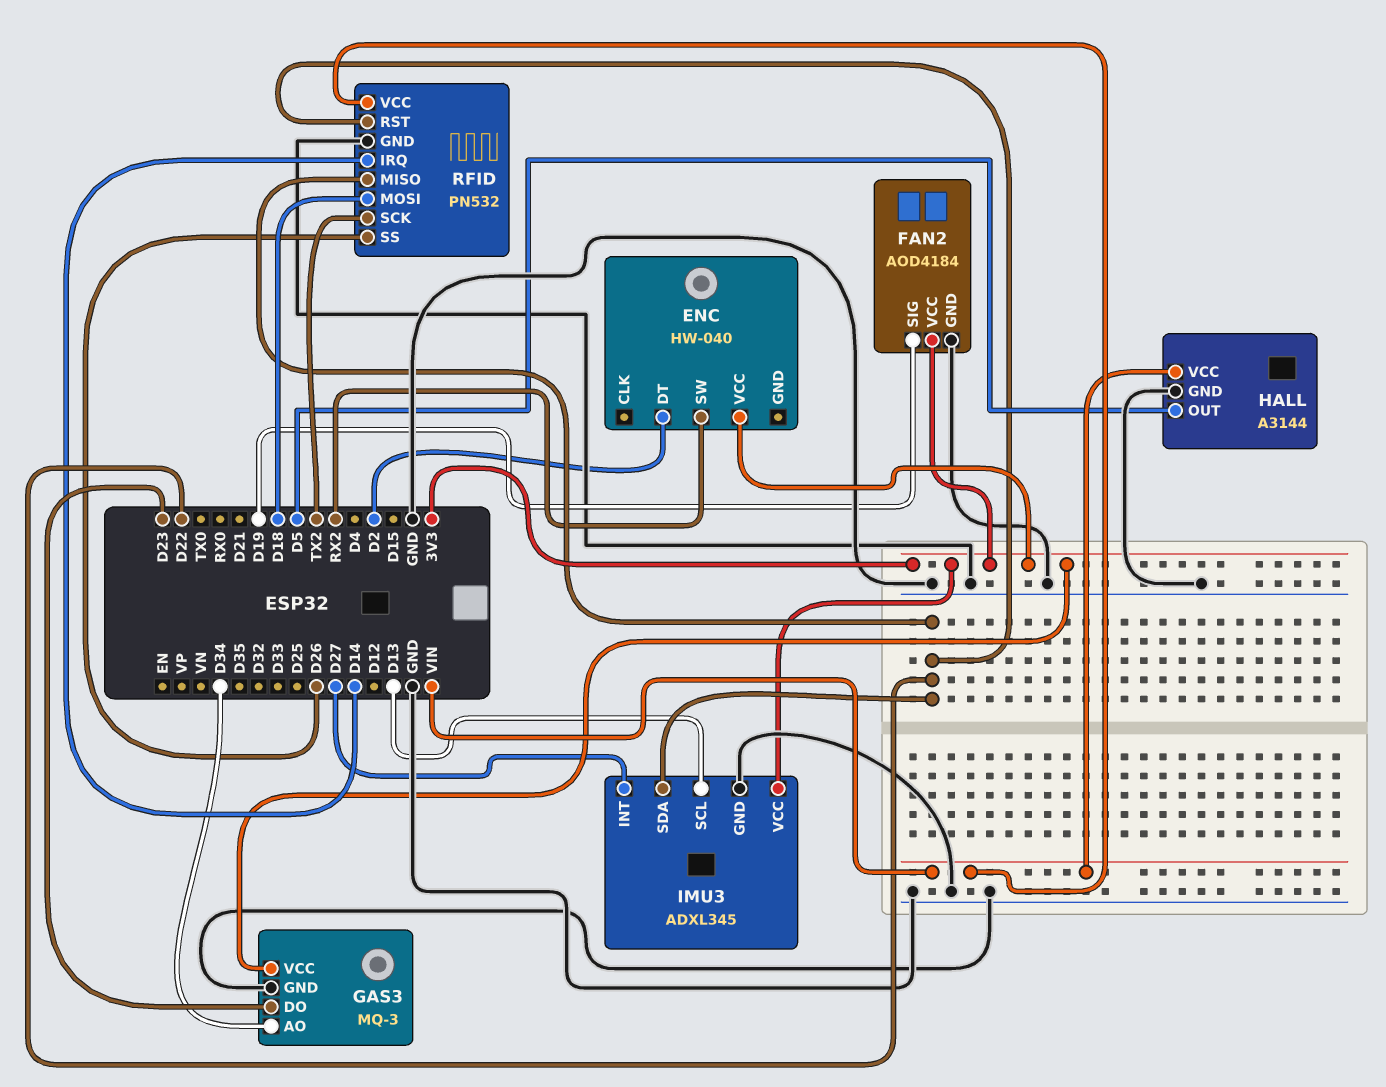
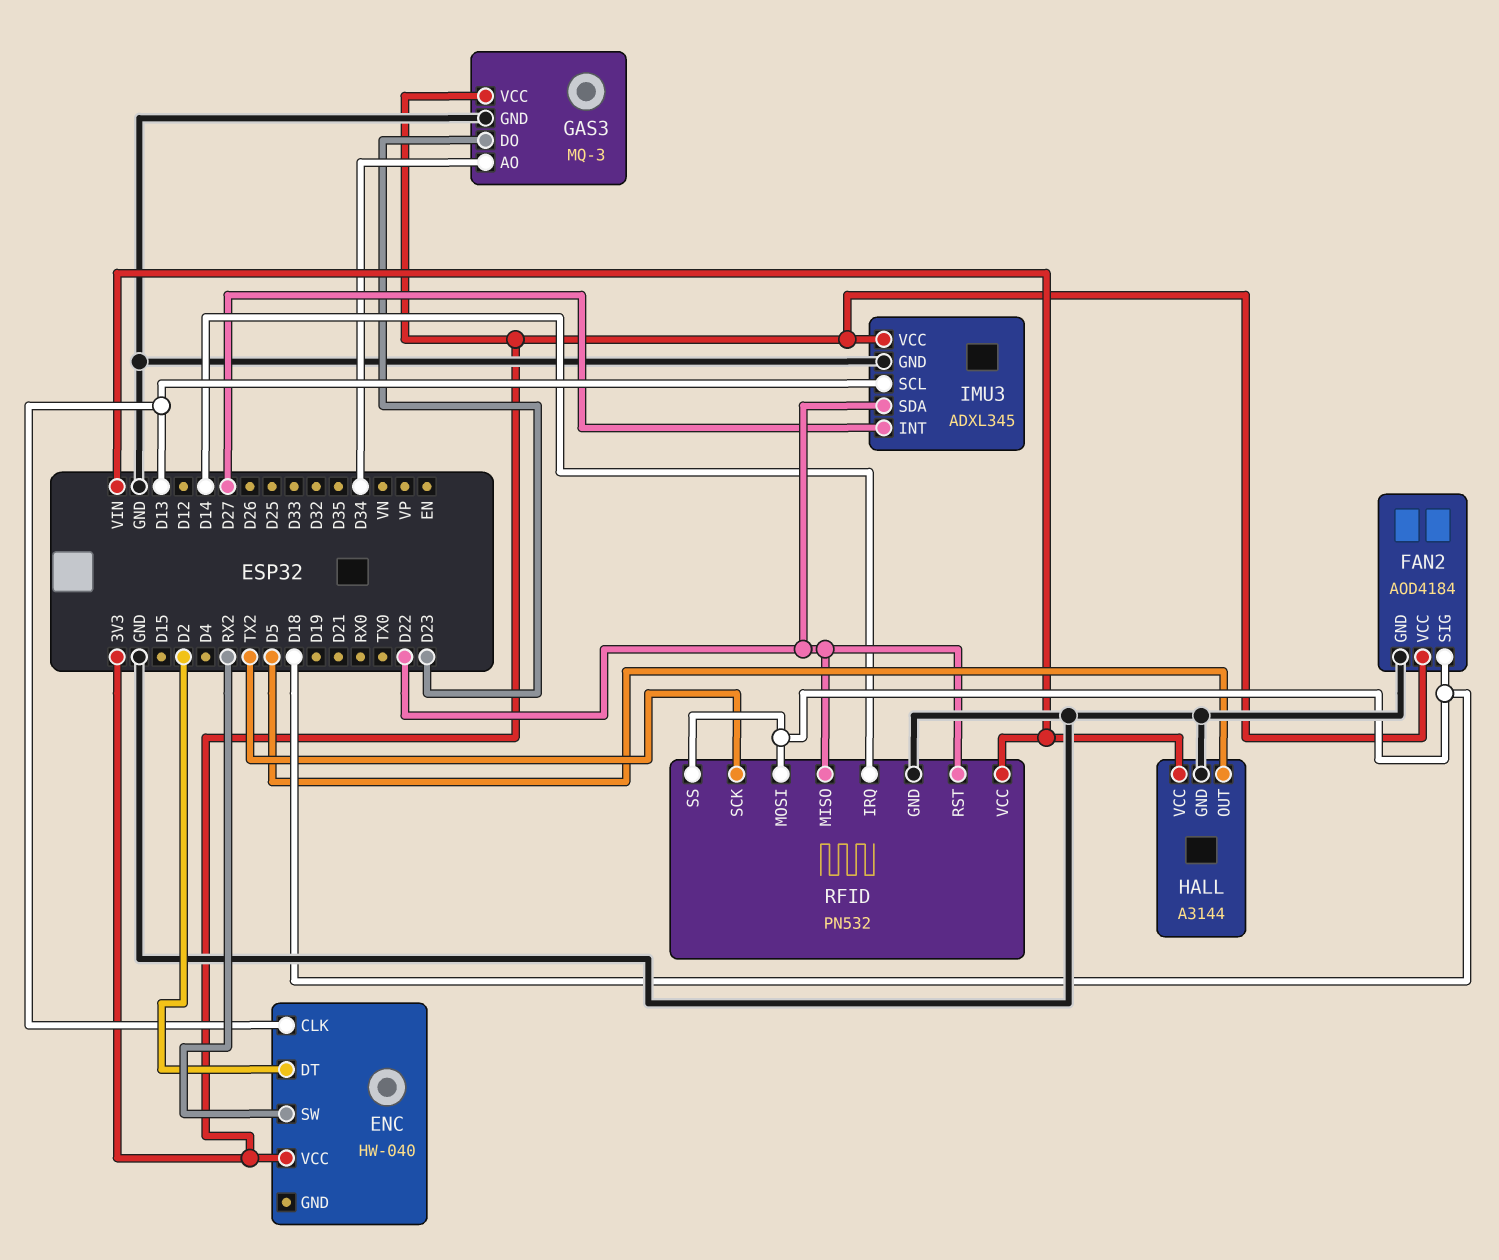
ENC pin CLK: none -> D13
FAN2 pin SIG: D19 -> D18
RFID pin SS: D26 -> D18

